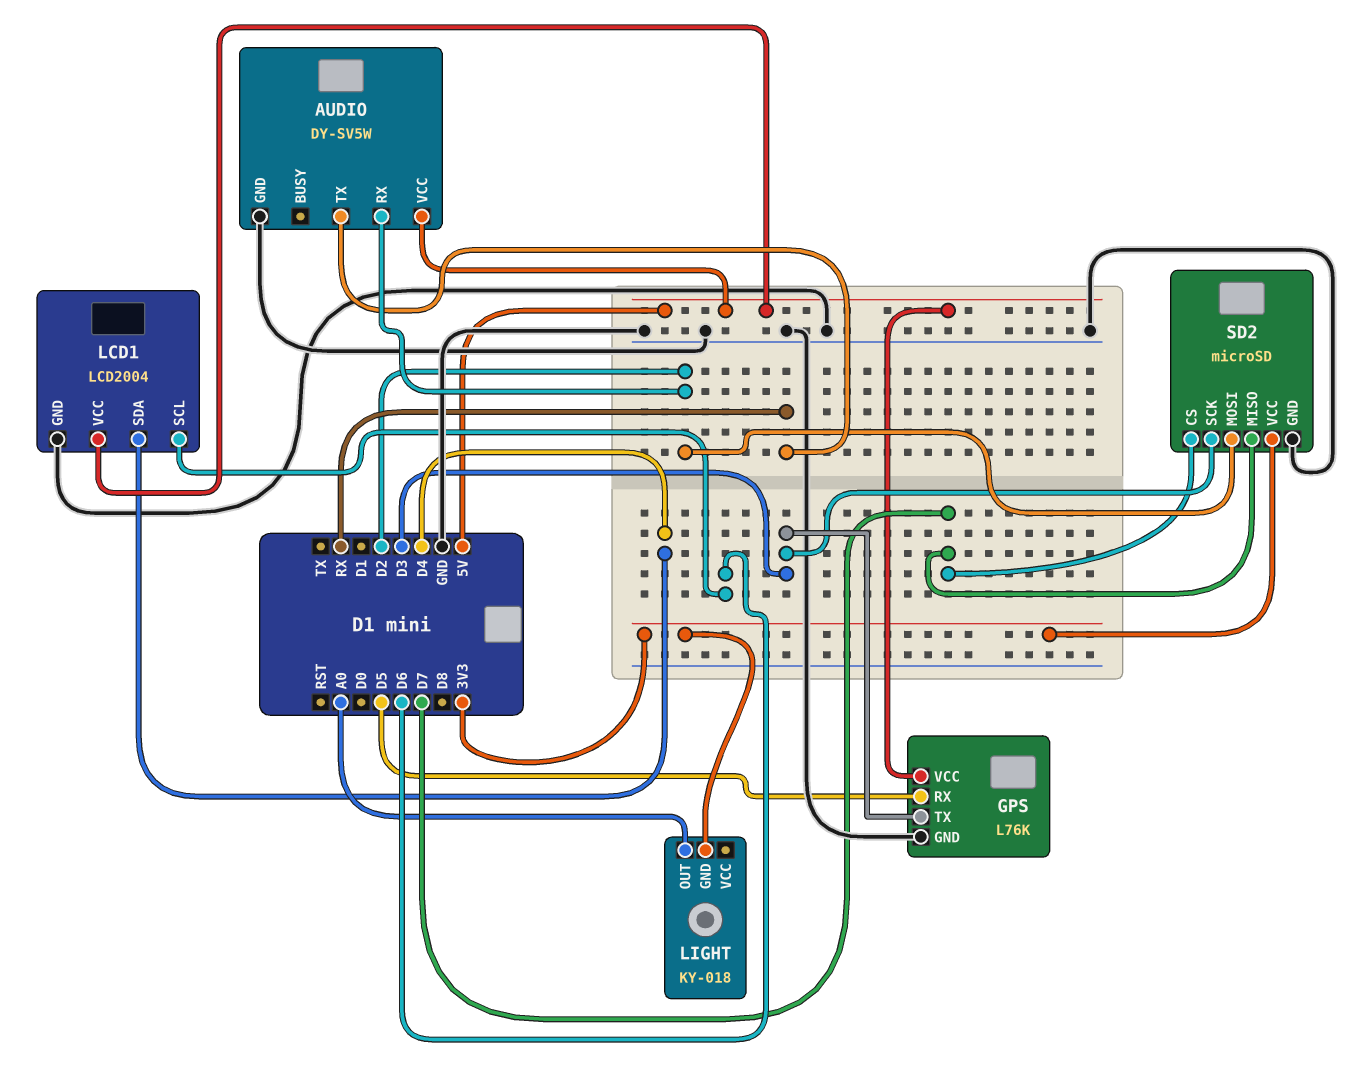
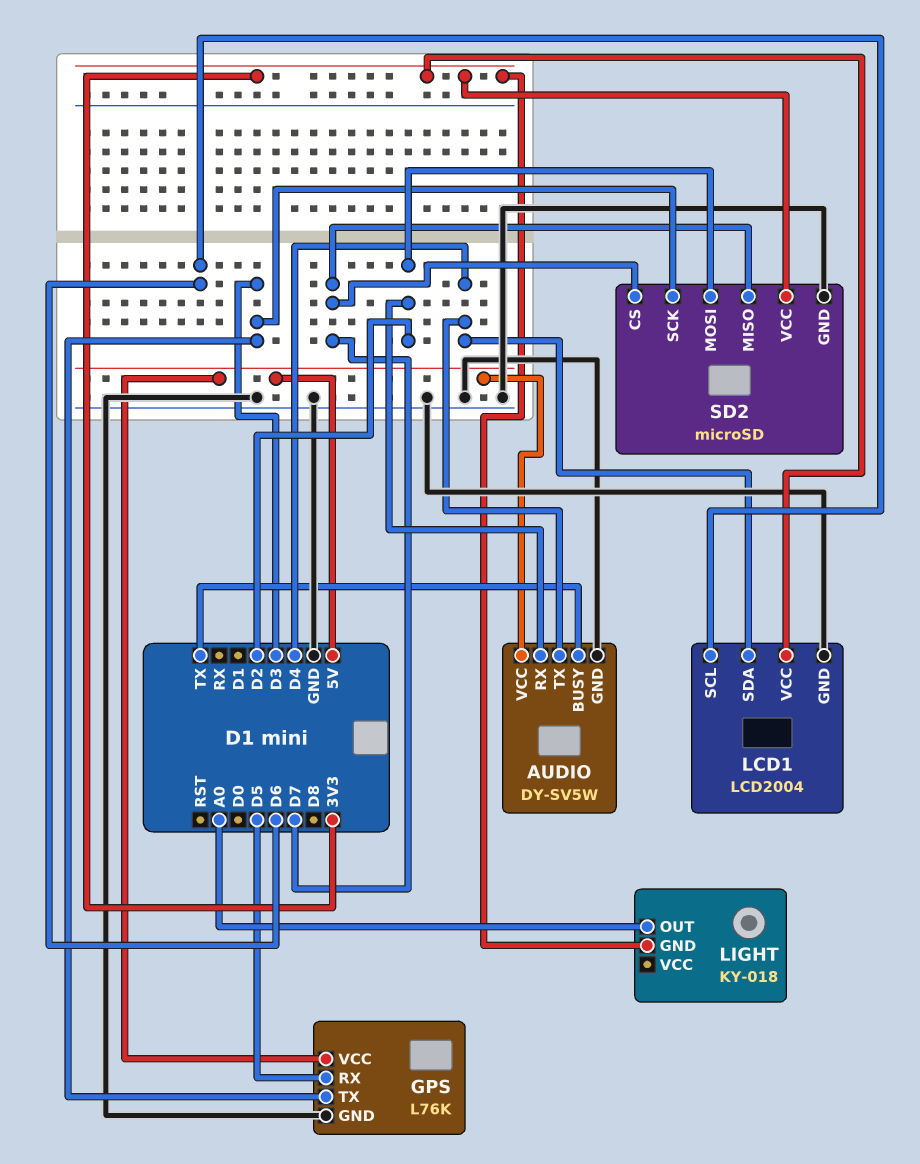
AUDIO pin BUSY: none -> TX
AUDIO pin TX: RX -> D4
LCD1 pin VCC: 5V -> 3V3

